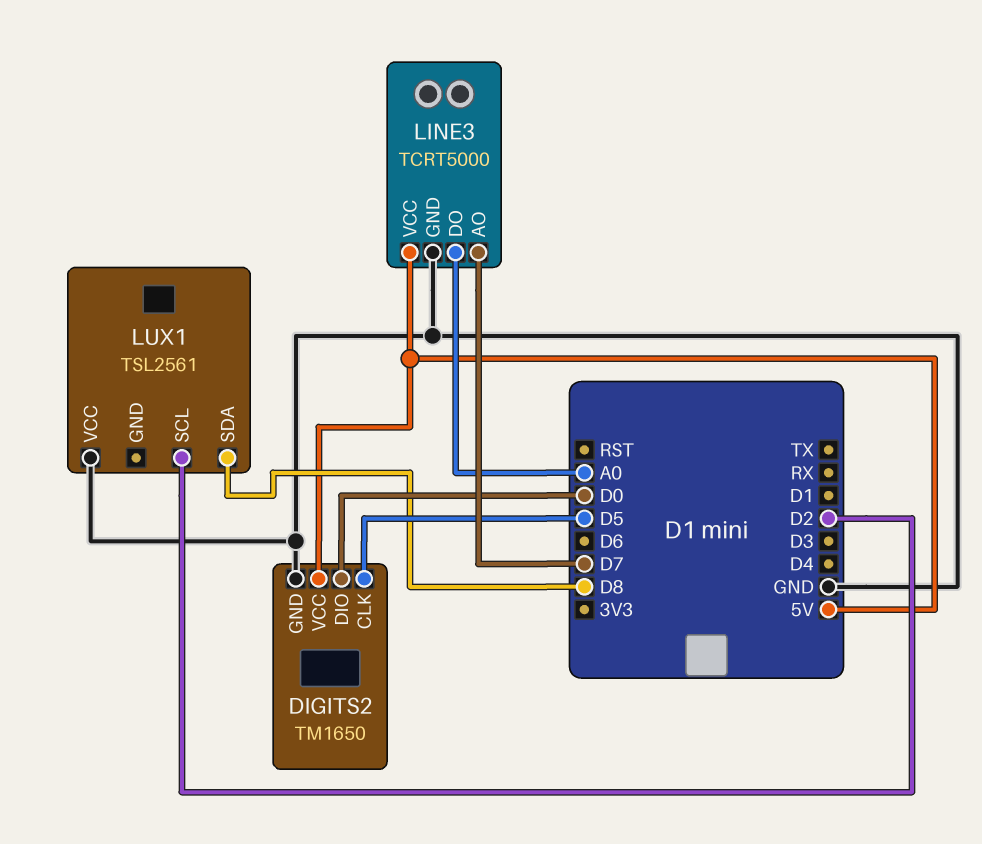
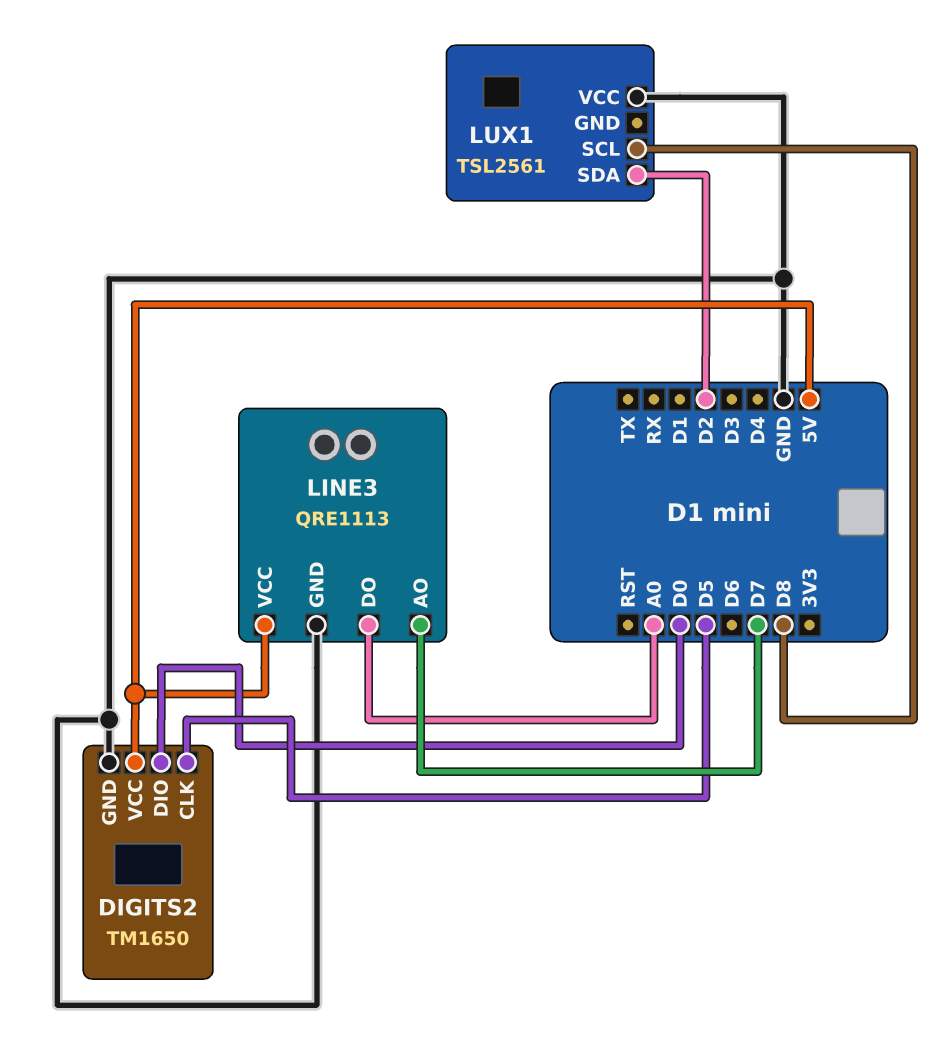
LINE3: TCRT5000 -> QRE1113
LUX1 pin SCL: D2 -> D8
LUX1 pin SDA: D8 -> D2

